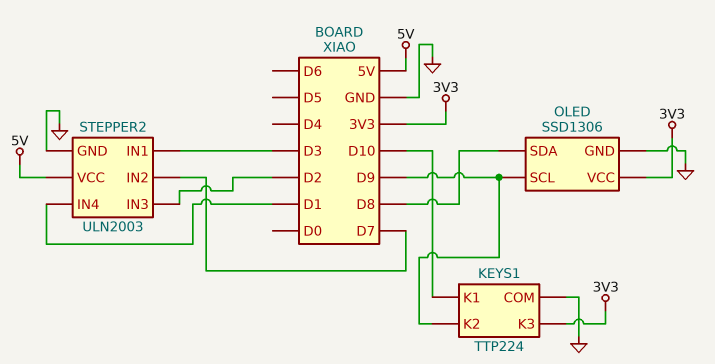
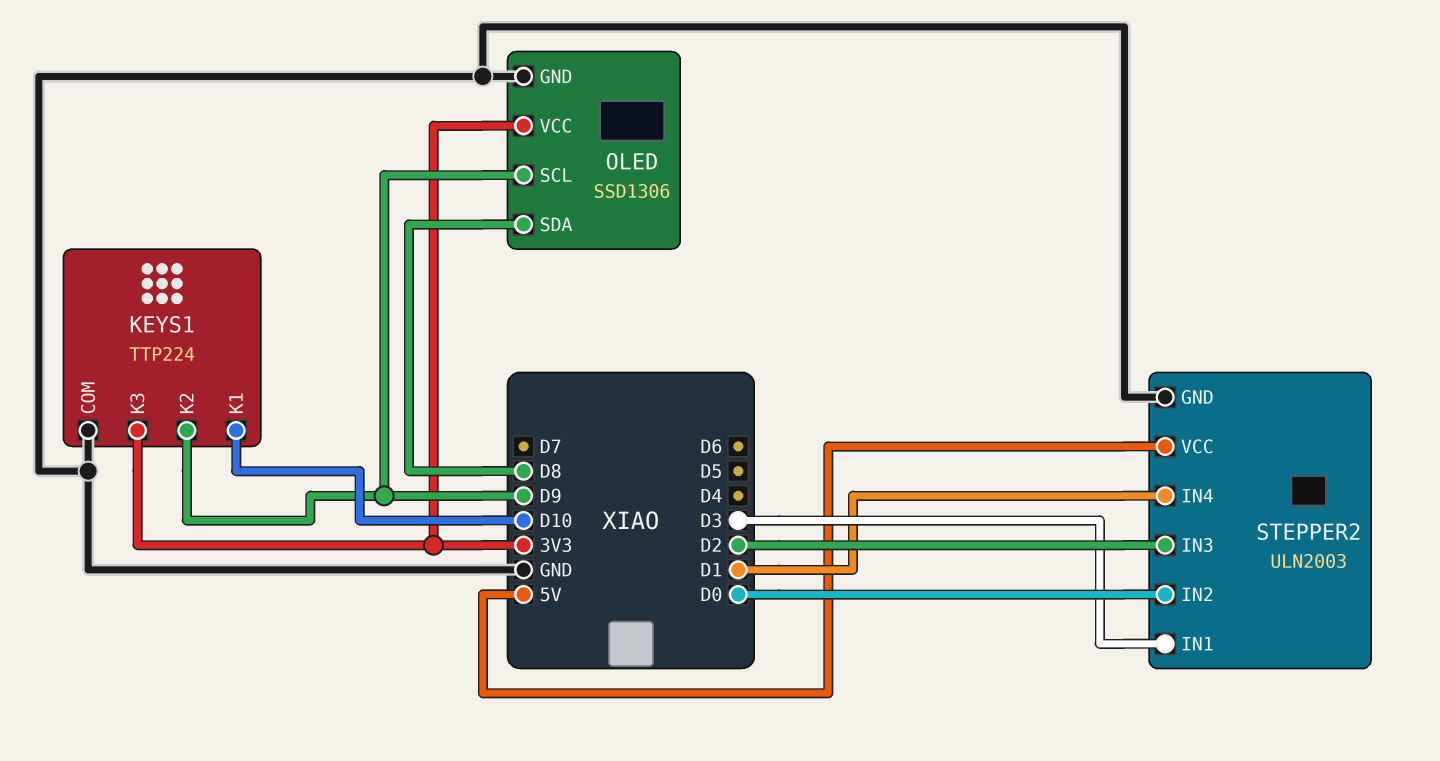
STEPPER2 pin IN2: D7 -> D0

